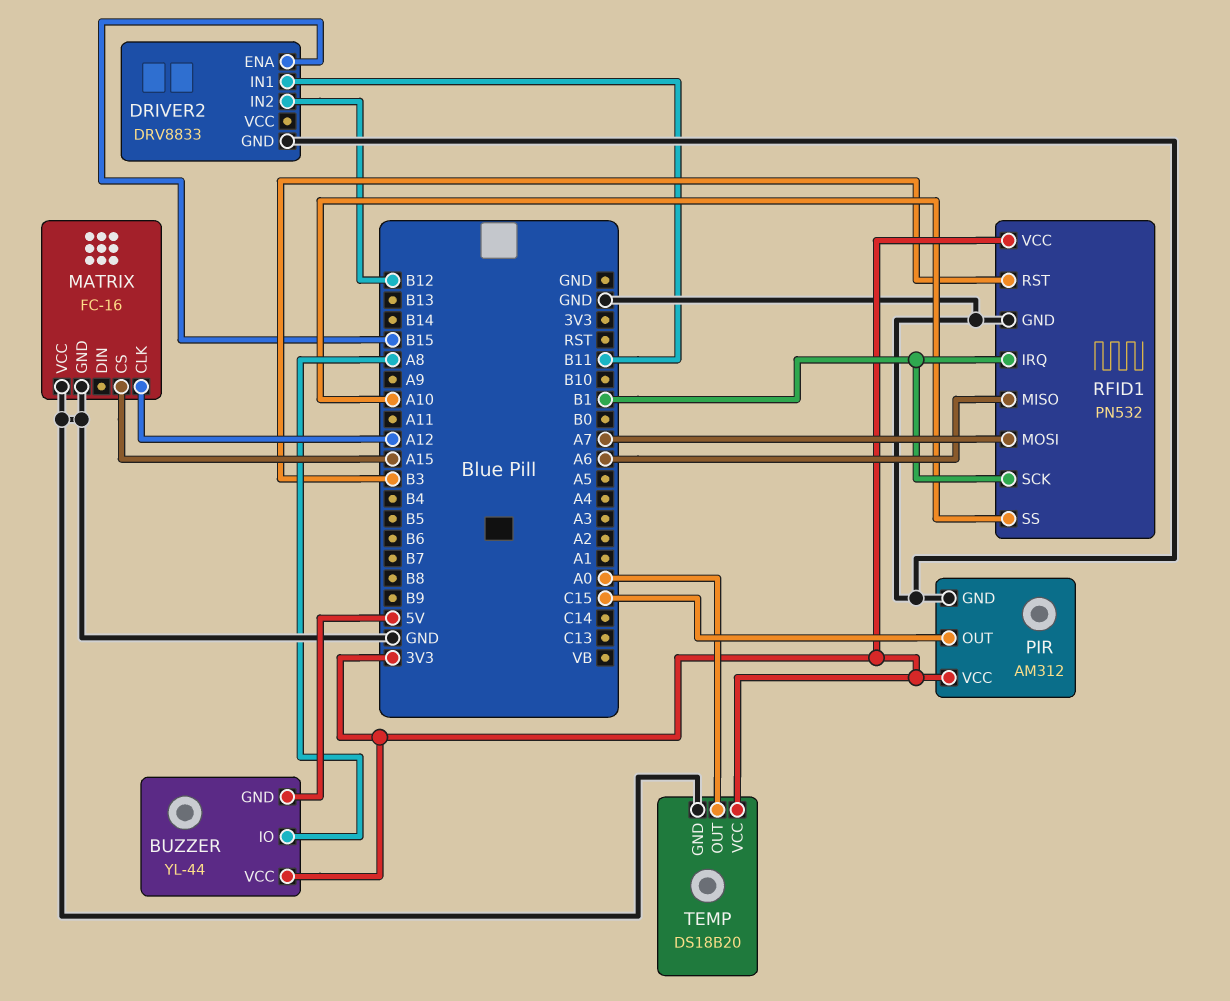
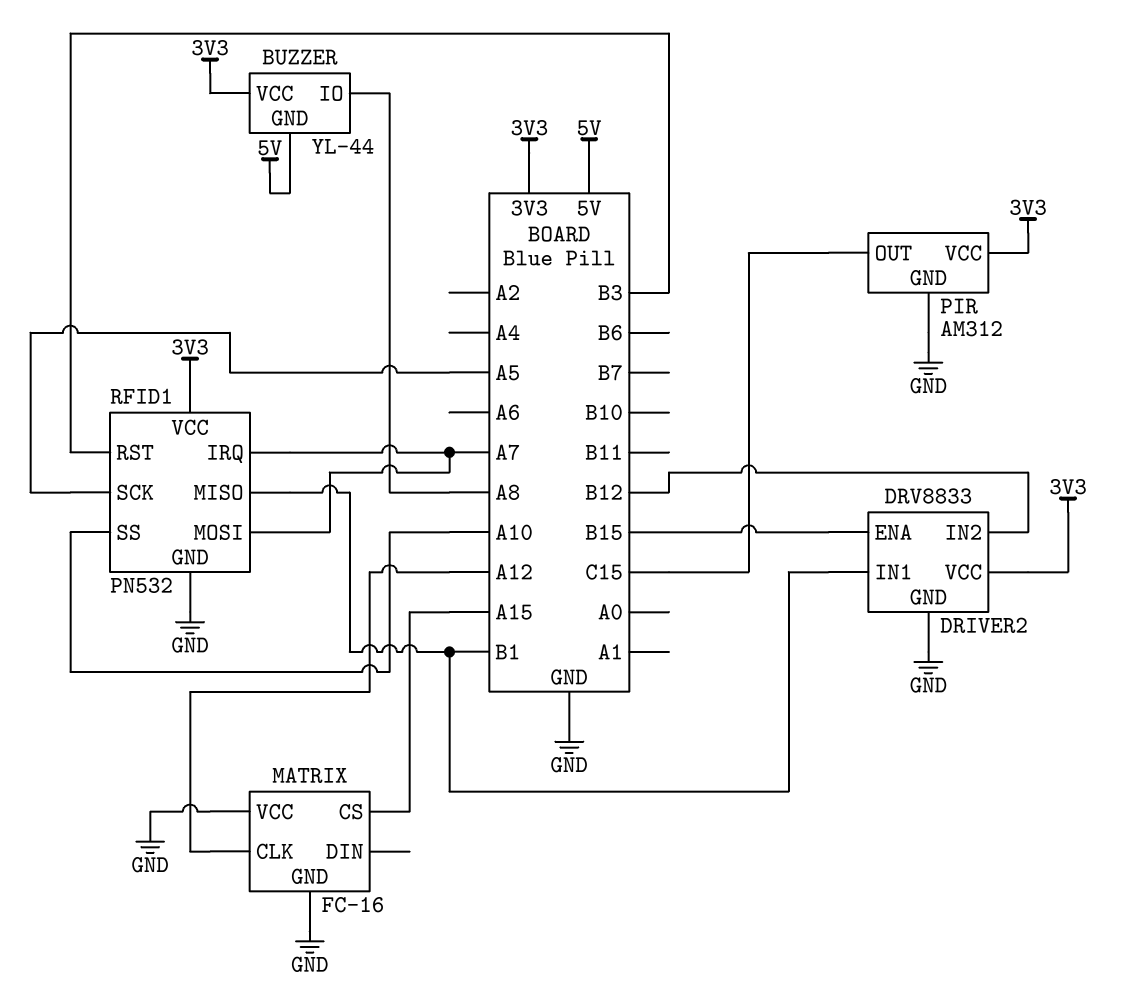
DRIVER2 pin IN1: B11 -> B1
DRIVER2 pin VCC: none -> 3V3
RFID1 pin IRQ: B1 -> A7
RFID1 pin MISO: A6 -> B1
RFID1 pin SCK: B1 -> A5
TEMP: DS18B20 -> none
TEMP pin GND: GND -> none
TEMP pin OUT: A0 -> none
TEMP pin VCC: 3V3 -> none

